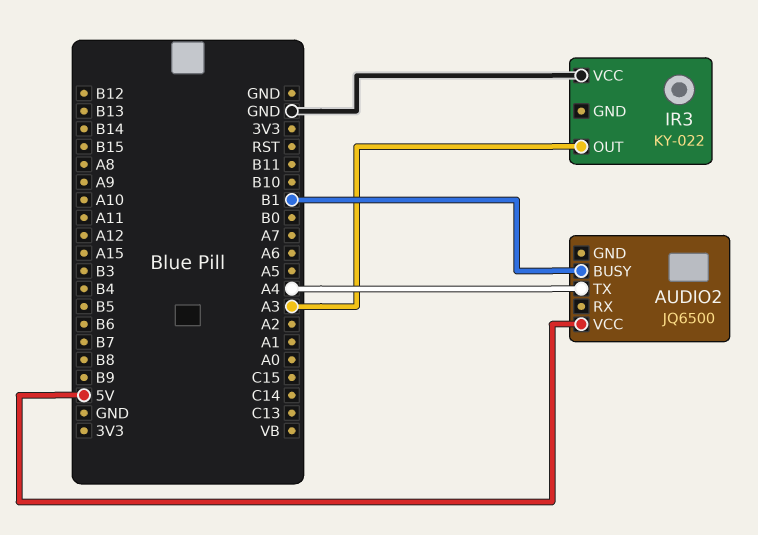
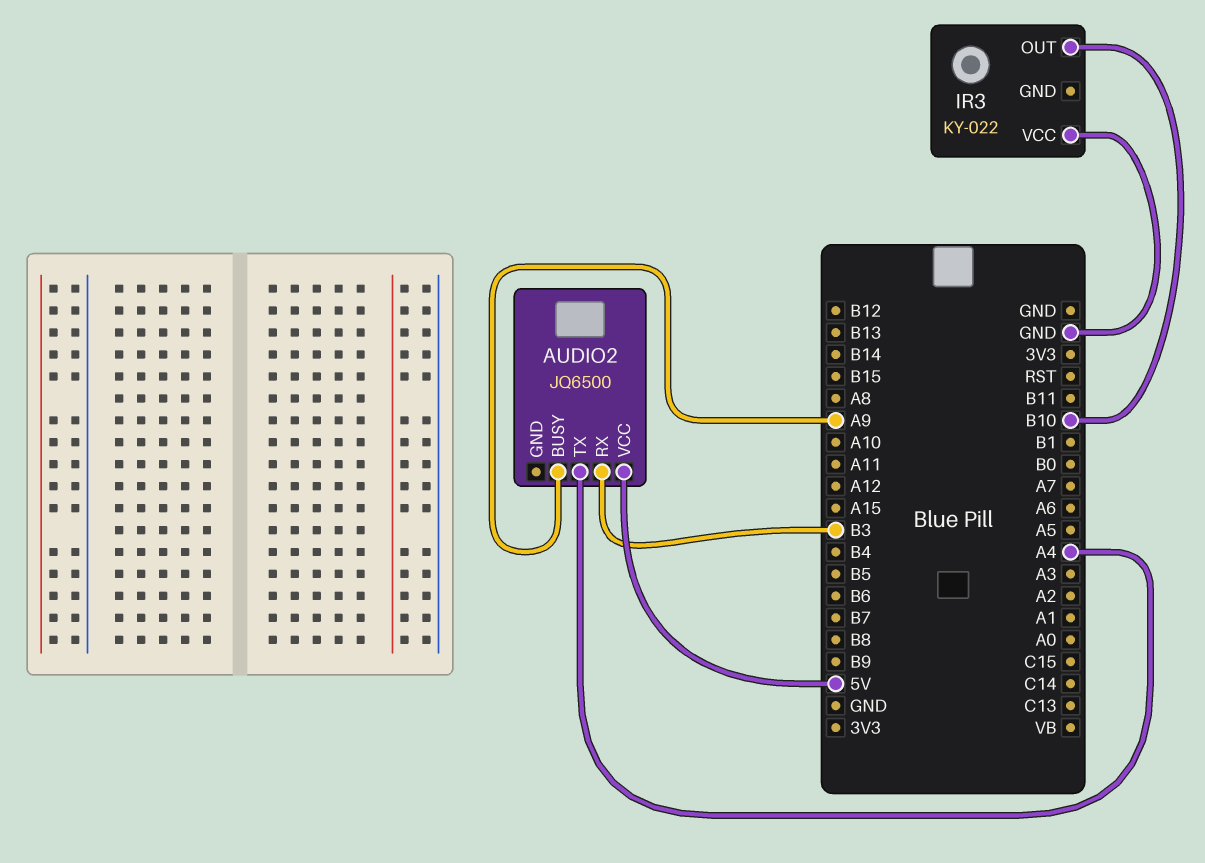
AUDIO2 pin BUSY: B1 -> A9
AUDIO2 pin RX: none -> B3
IR3 pin OUT: A3 -> B10

